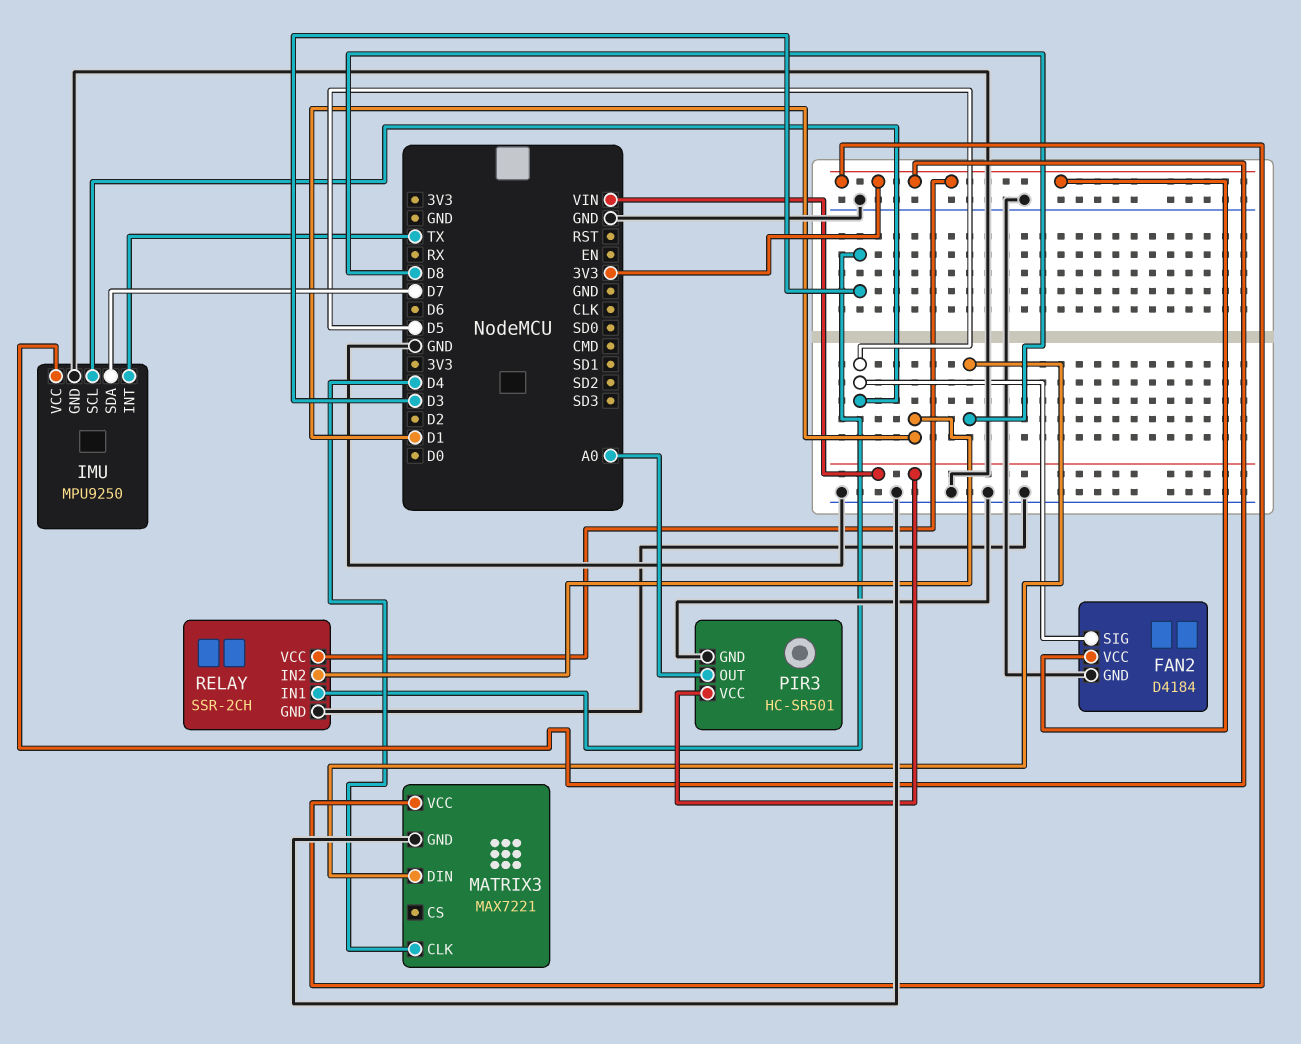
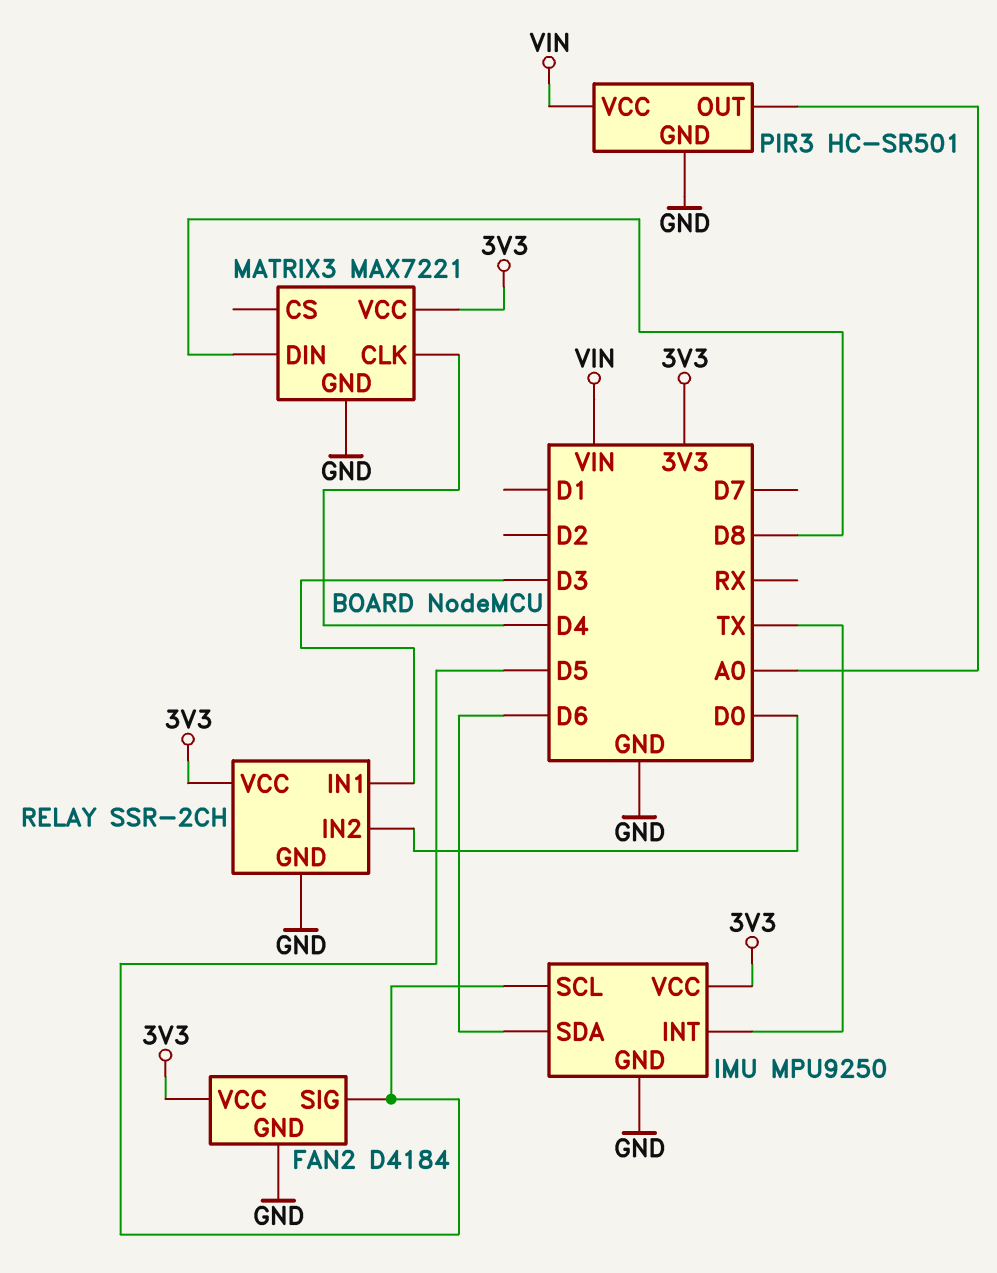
IMU pin SDA: D7 -> D6
RELAY pin IN2: D1 -> D0

